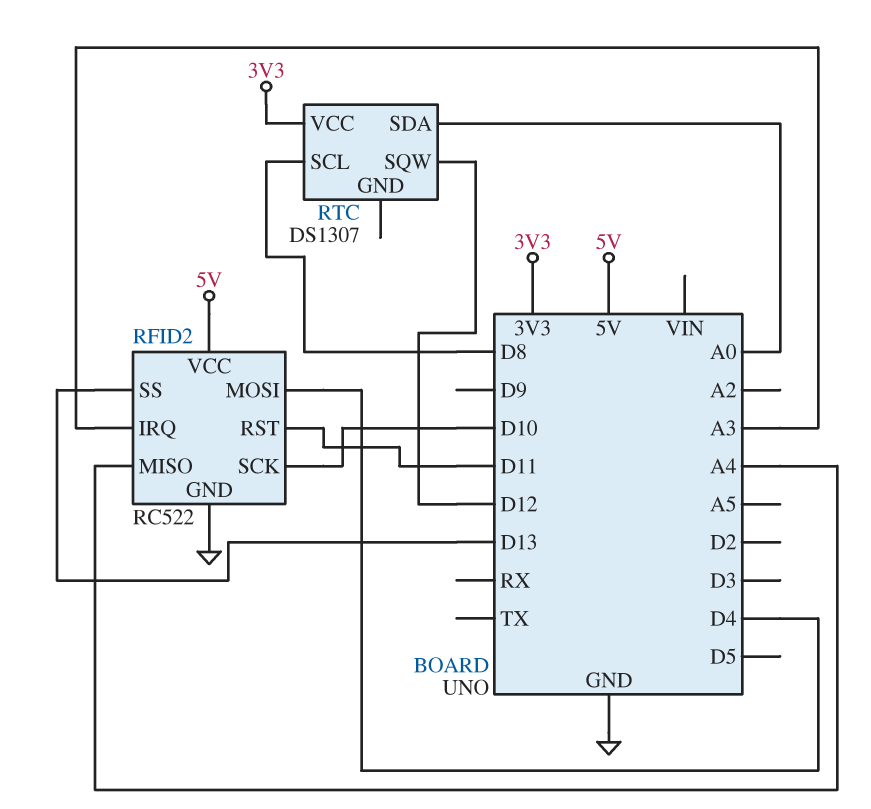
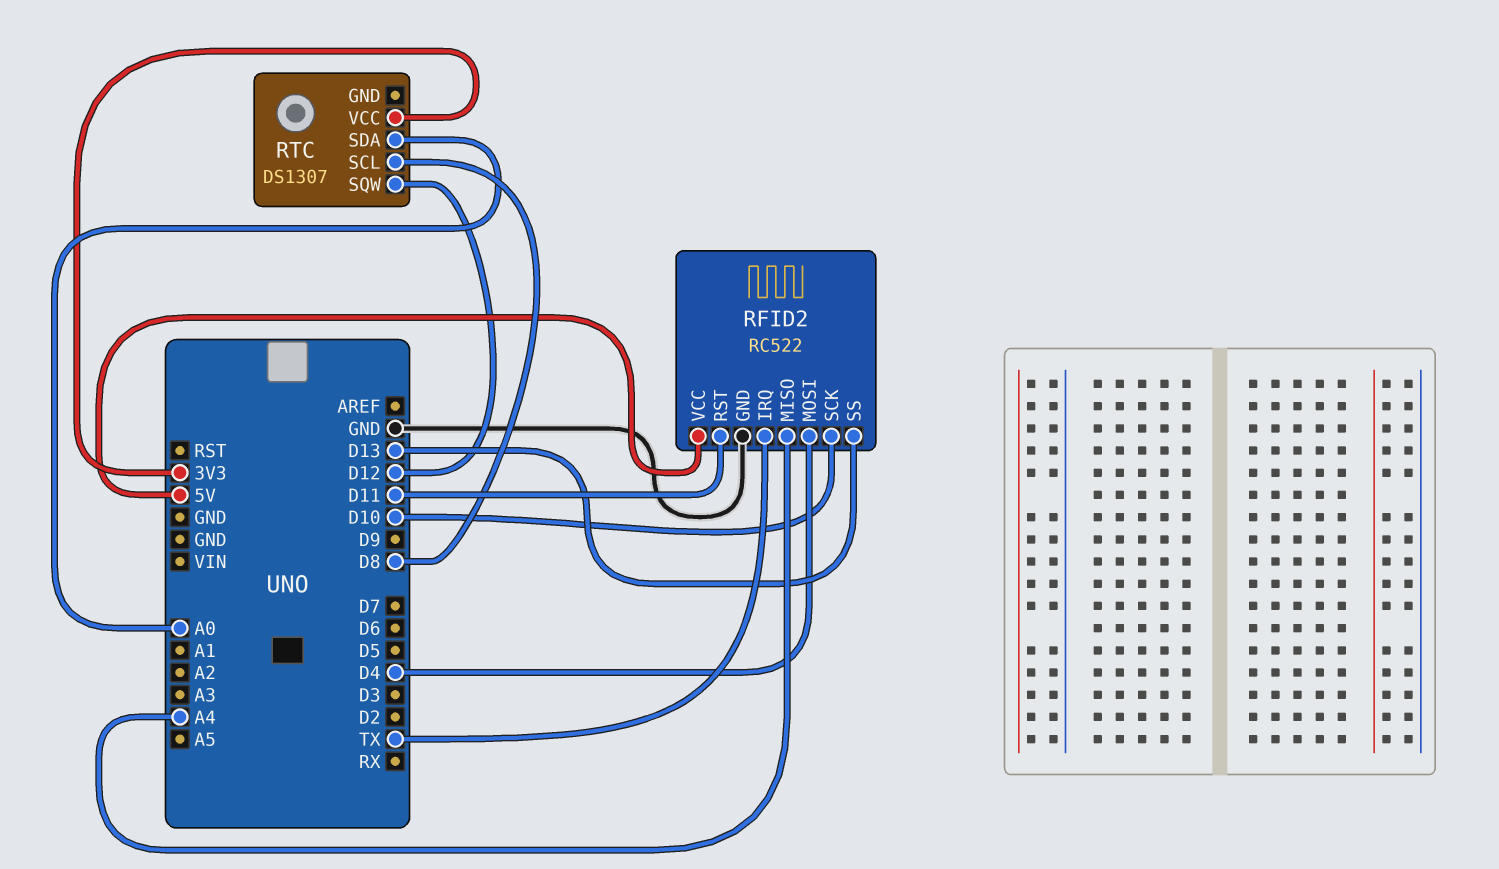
RFID2 pin IRQ: A3 -> TX

